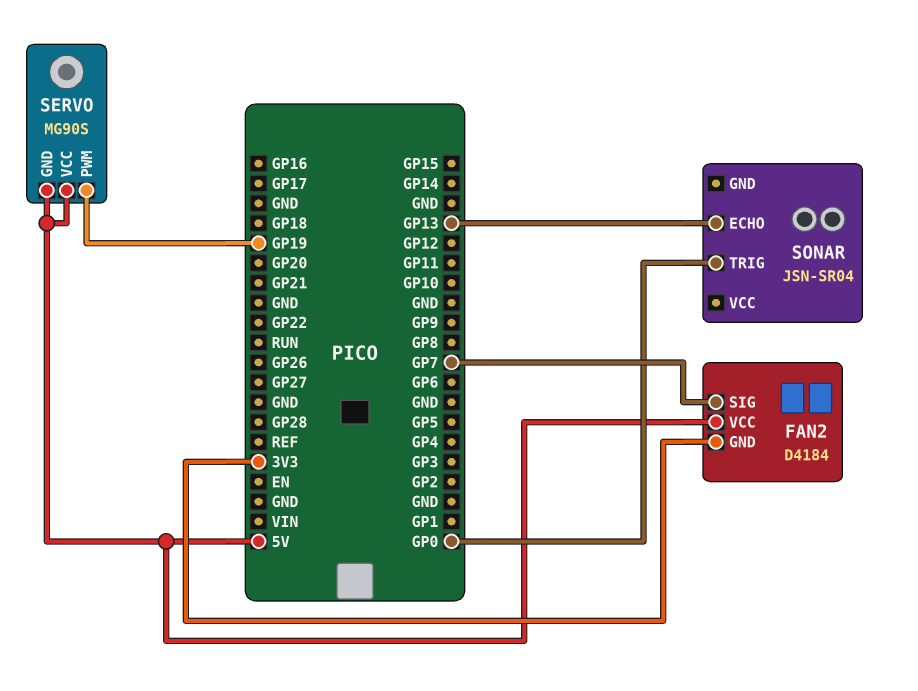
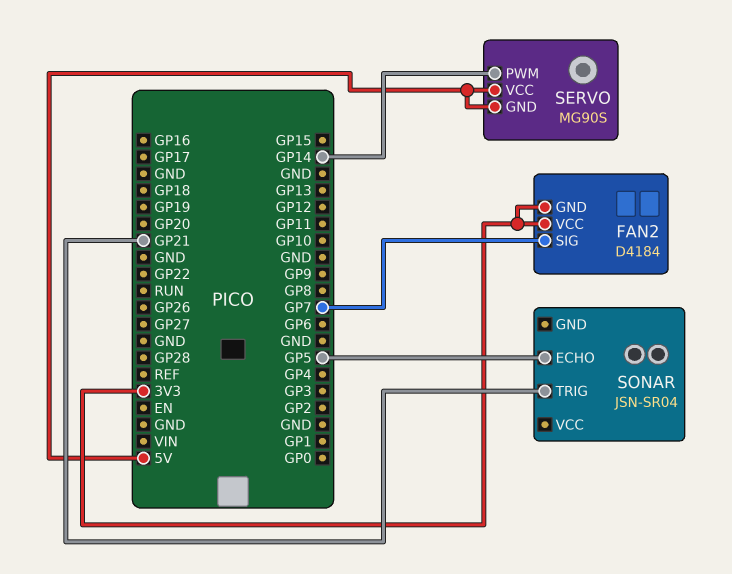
FAN2 pin VCC: 5V -> 3V3
SERVO pin PWM: GP19 -> GP14
SONAR pin ECHO: GP13 -> GP5
SONAR pin TRIG: GP0 -> GP21

